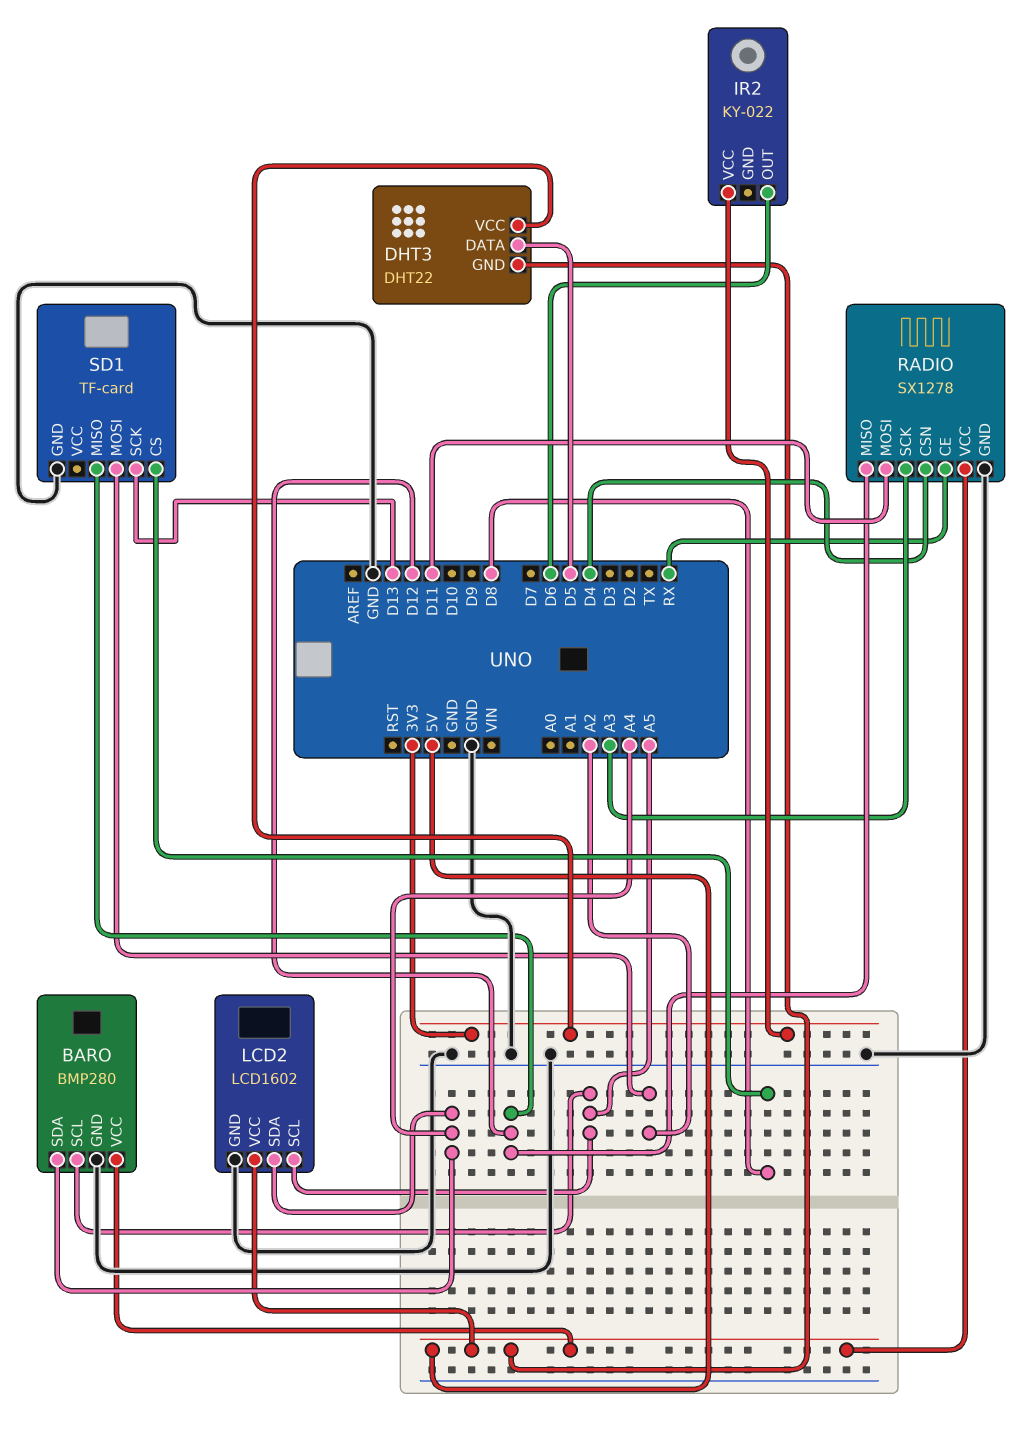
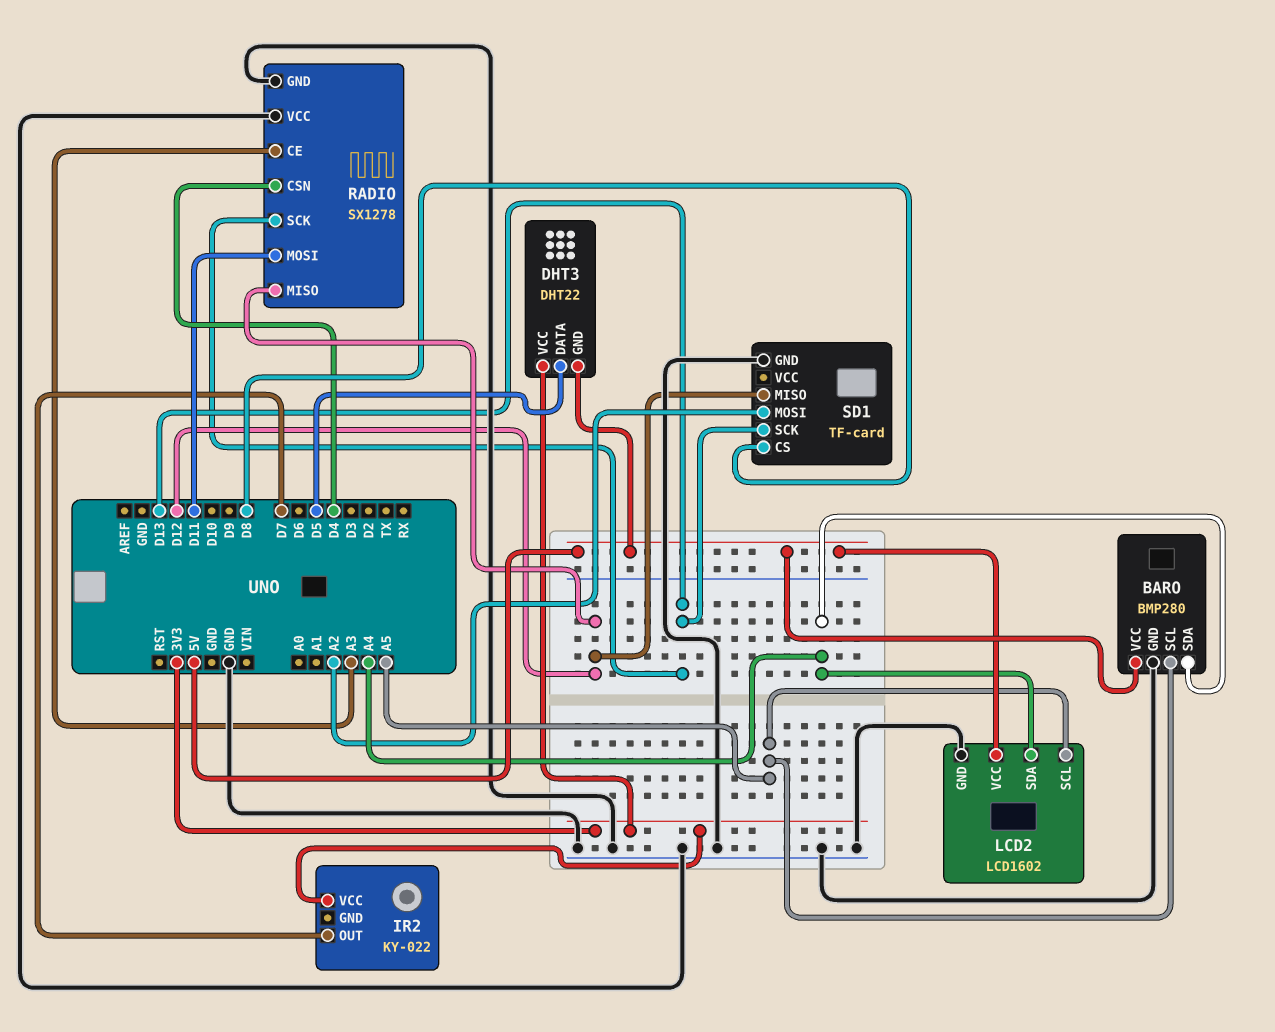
IR2 pin OUT: D6 -> D7
RADIO pin CE: RX -> A3
RADIO pin SCK: A3 -> D13
RADIO pin VCC: 5V -> GND

